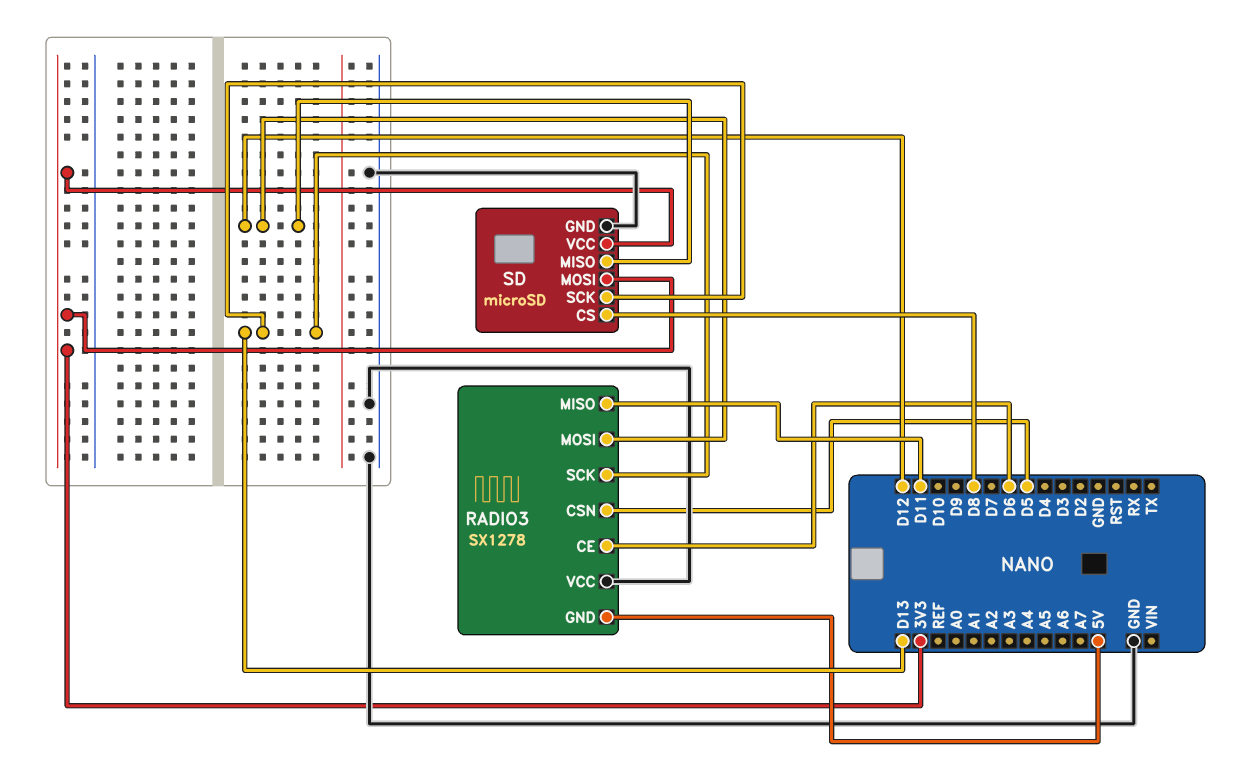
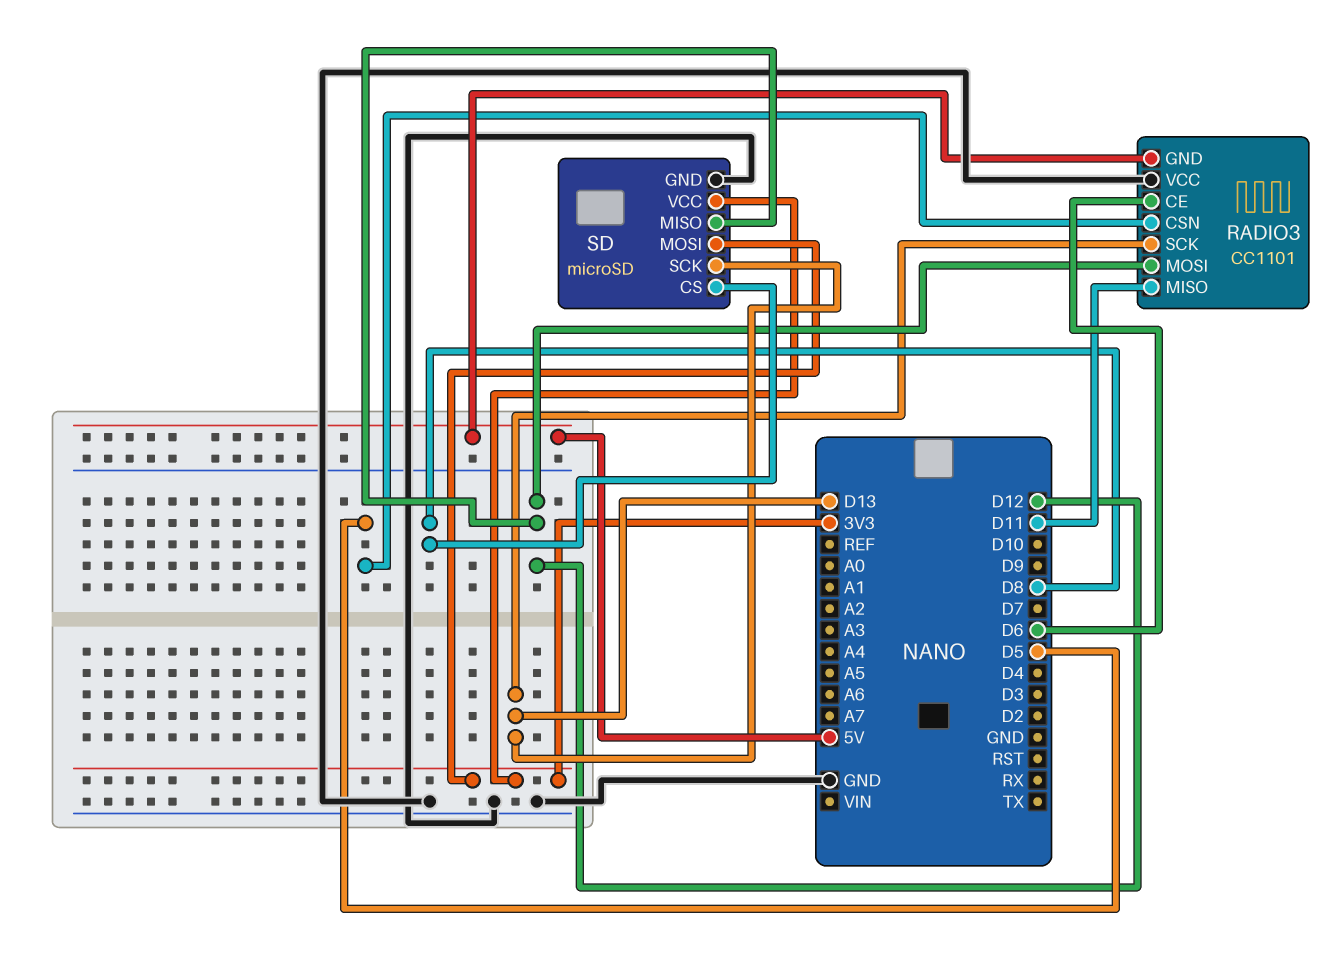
RADIO3: SX1278 -> CC1101

